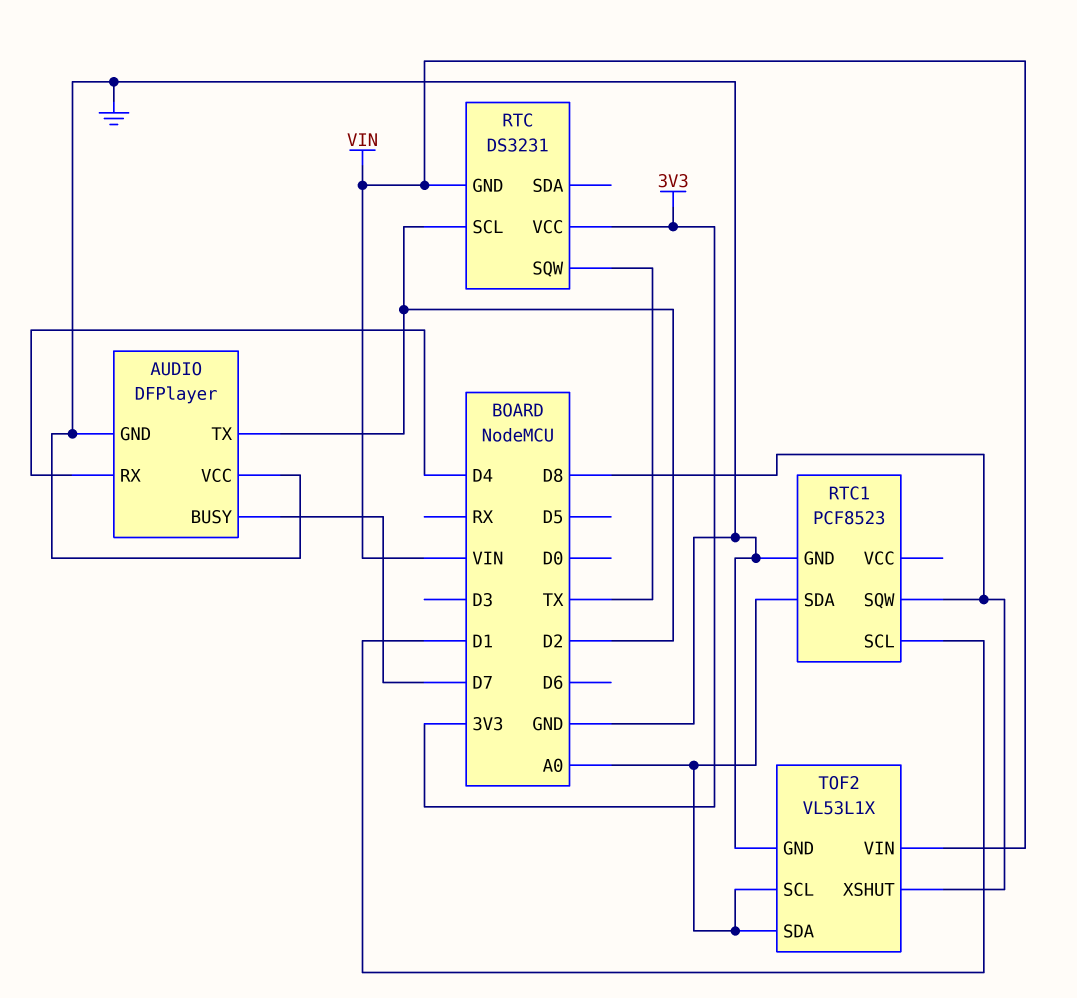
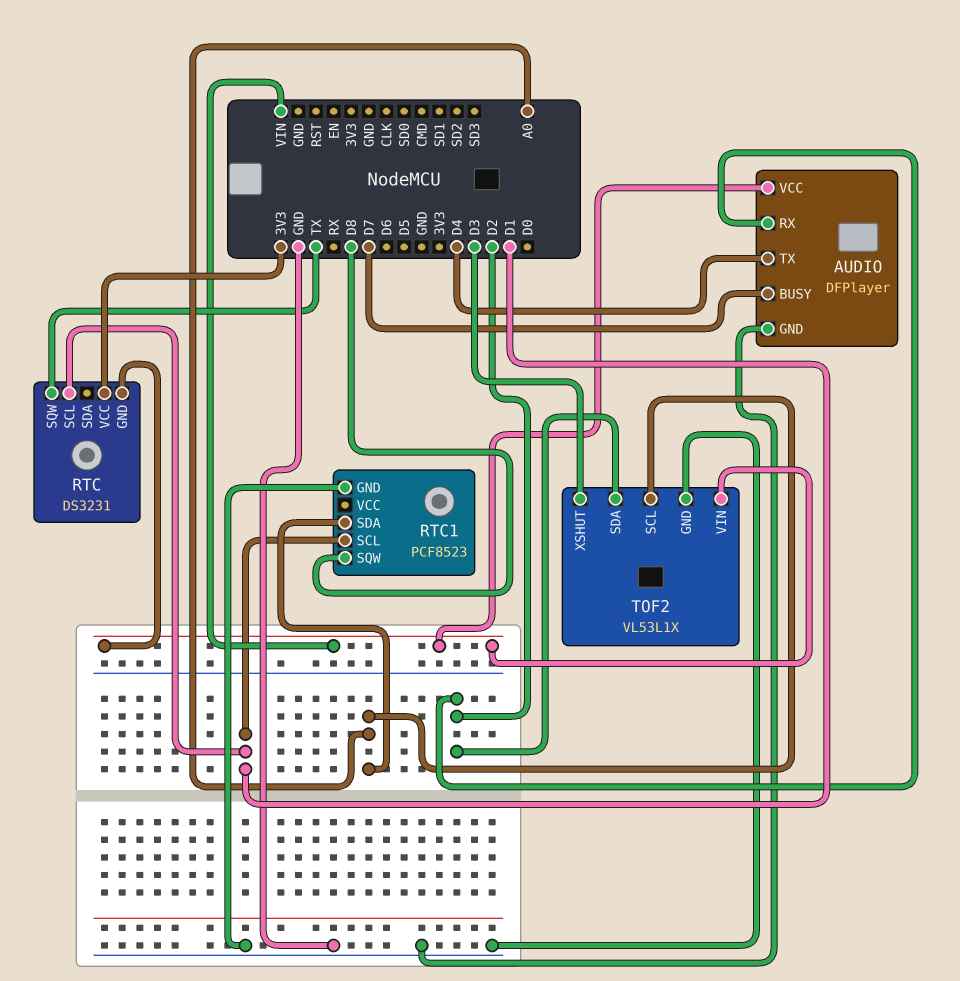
AUDIO pin RX: D4 -> D2
AUDIO pin TX: D2 -> D4
AUDIO pin VCC: GND -> VIN
RTC pin SCL: D2 -> D1
TOF2 pin SDA: A0 -> D2
TOF2 pin XSHUT: D8 -> D3

